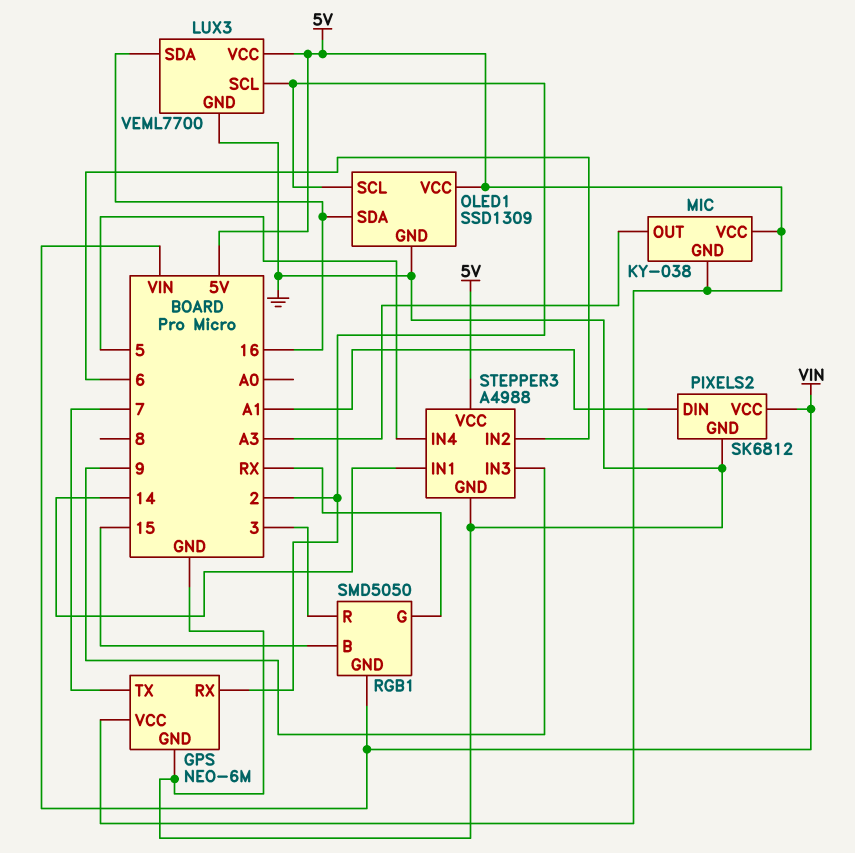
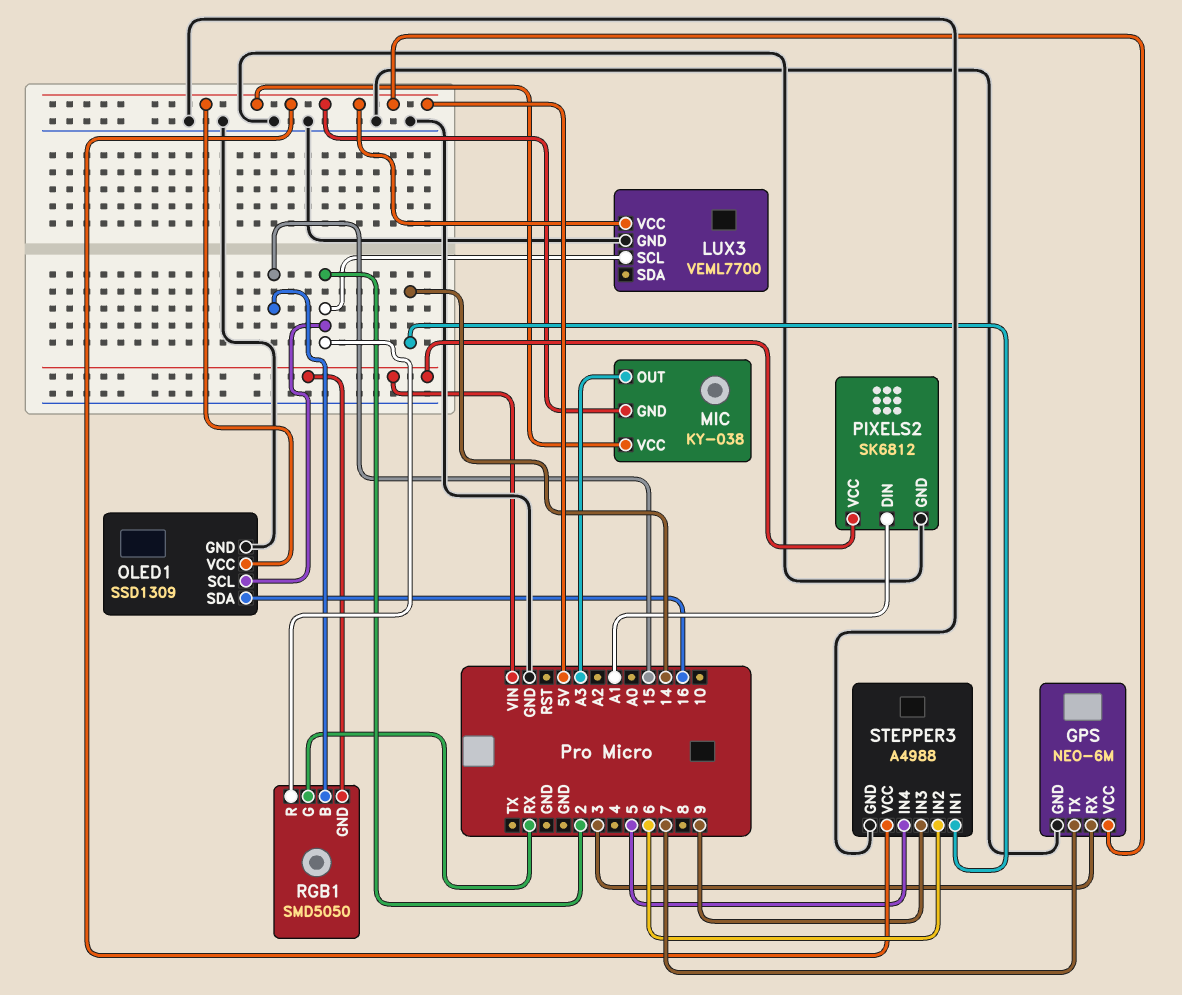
GPS pin RX: 2 -> 3
LUX3 pin SDA: 16 -> none
RGB1 pin R: 3 -> 2

